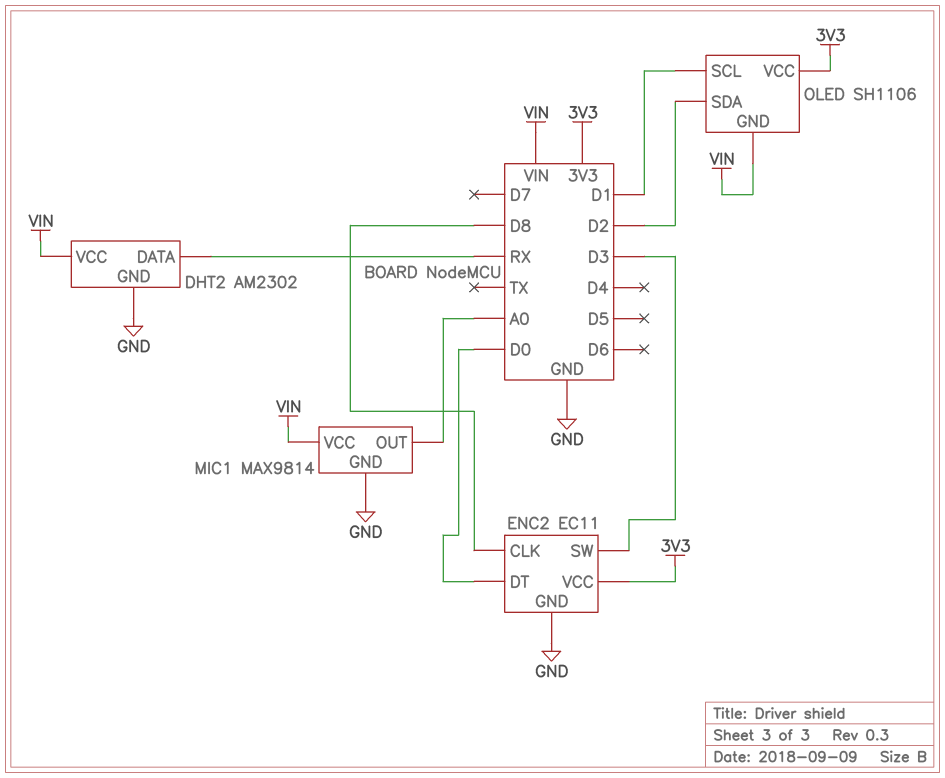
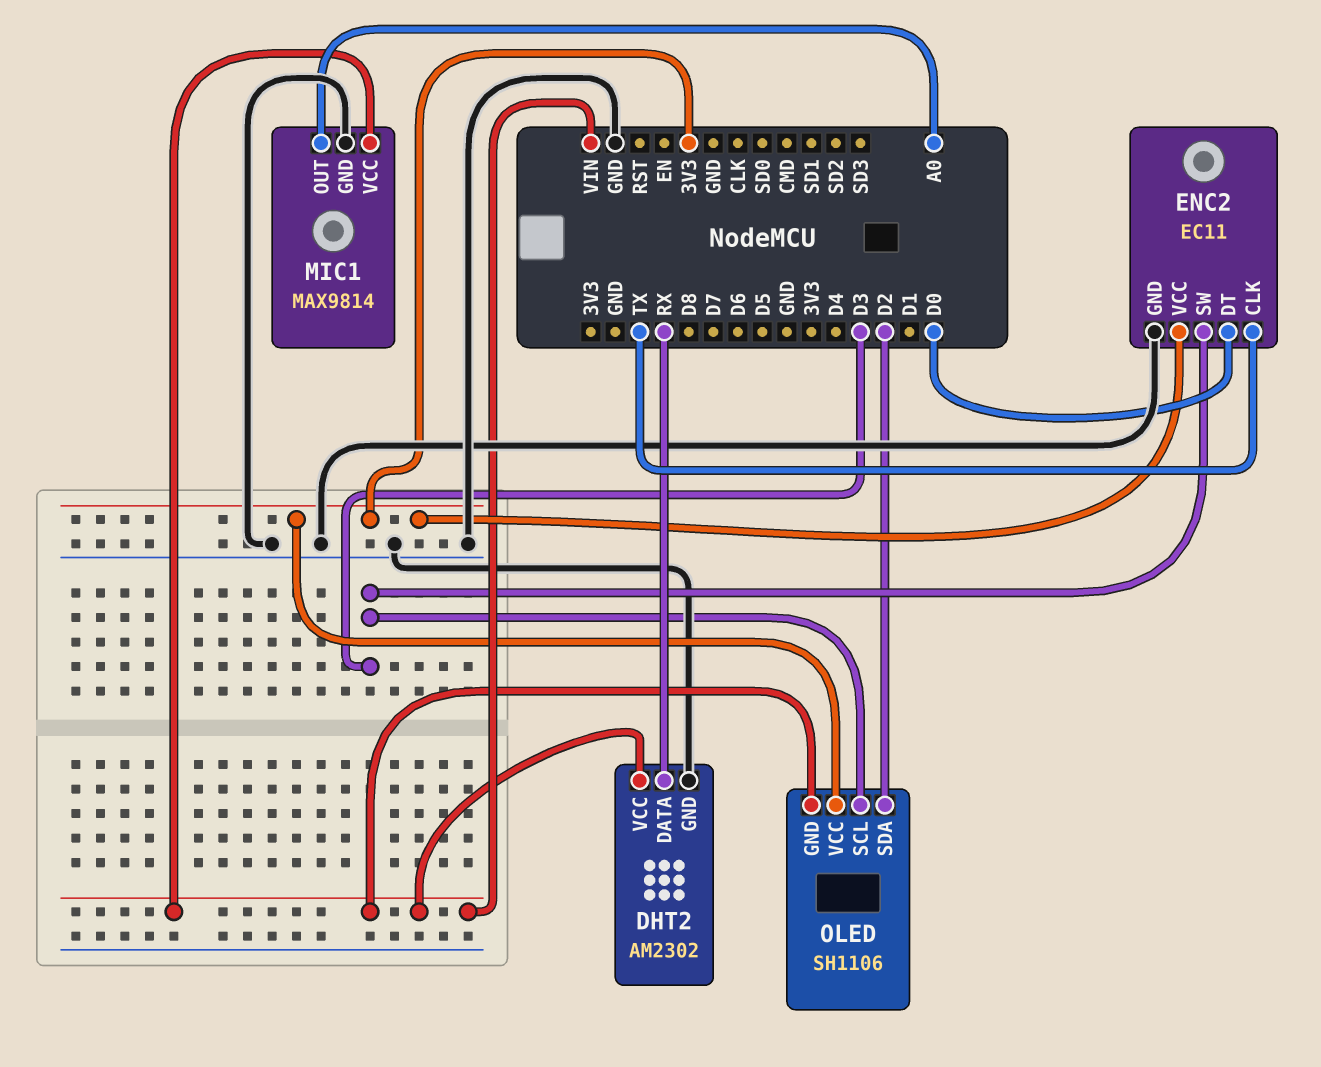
ENC2 pin CLK: D8 -> TX
OLED pin SCL: D1 -> D3

